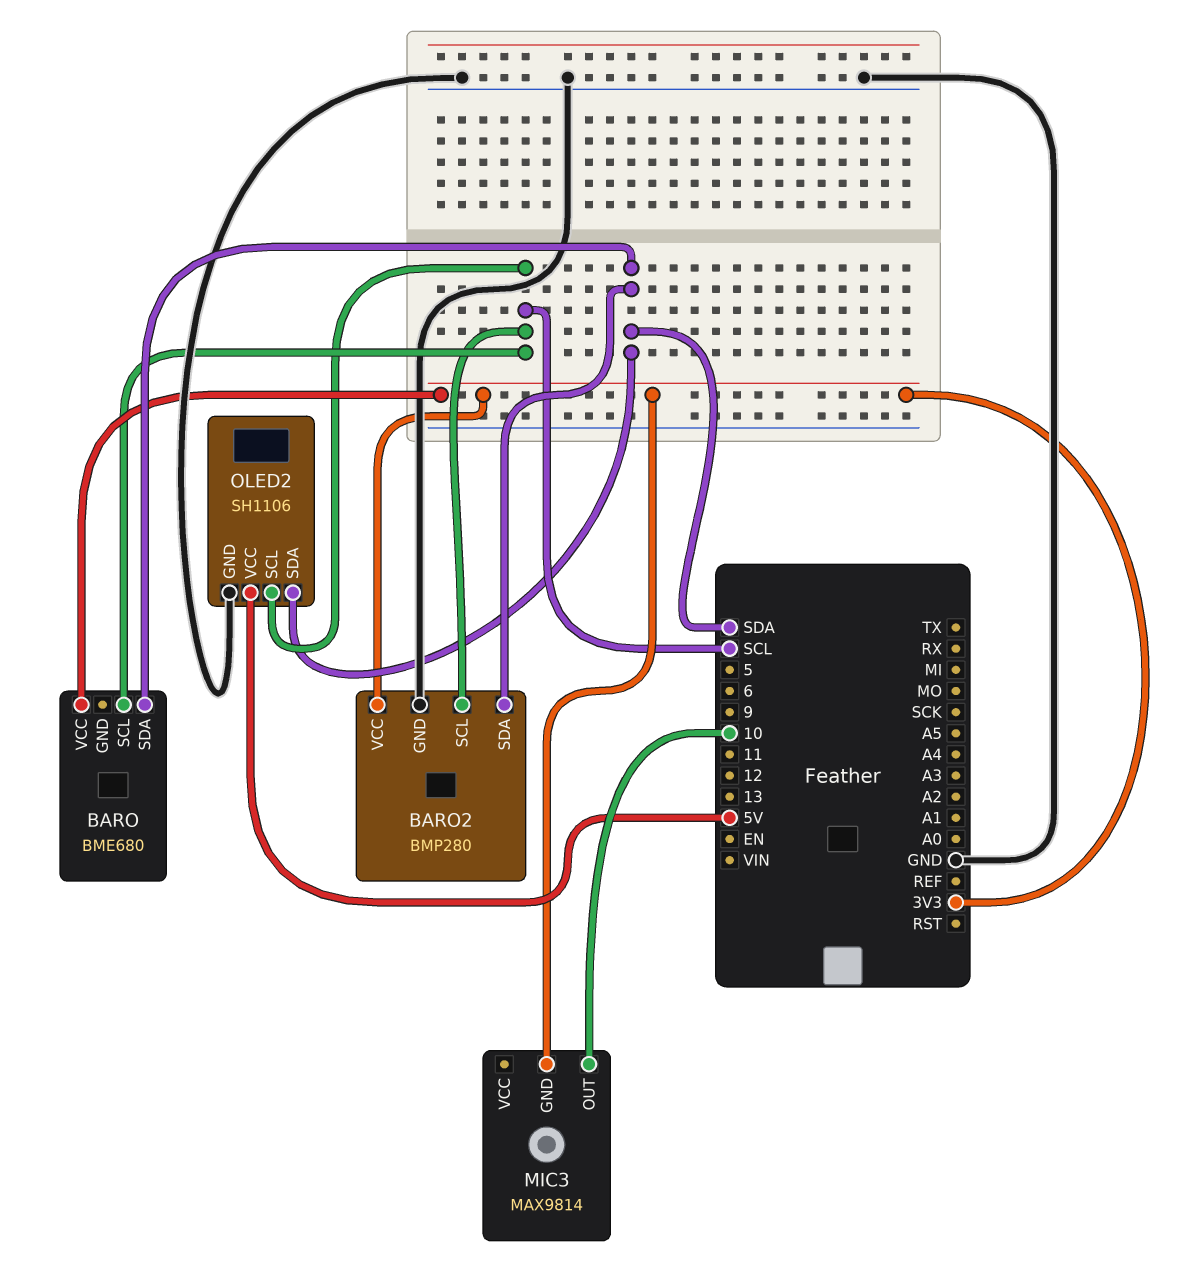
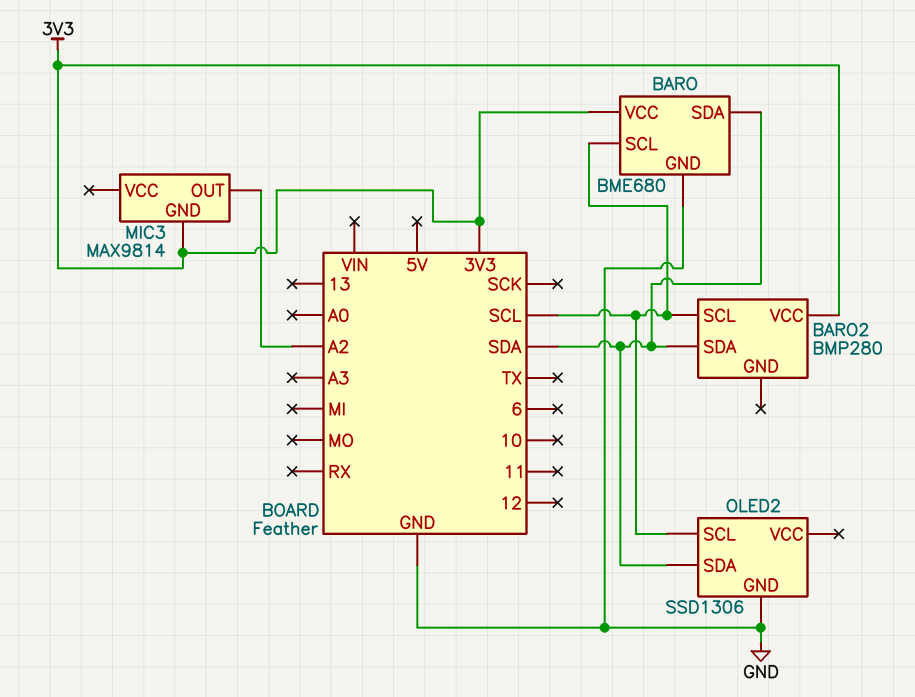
BARO pin GND: none -> GND
BARO2 pin GND: GND -> none
MIC3 pin OUT: 10 -> A2
OLED2: SH1106 -> SSD1306
OLED2 pin VCC: 5V -> none

